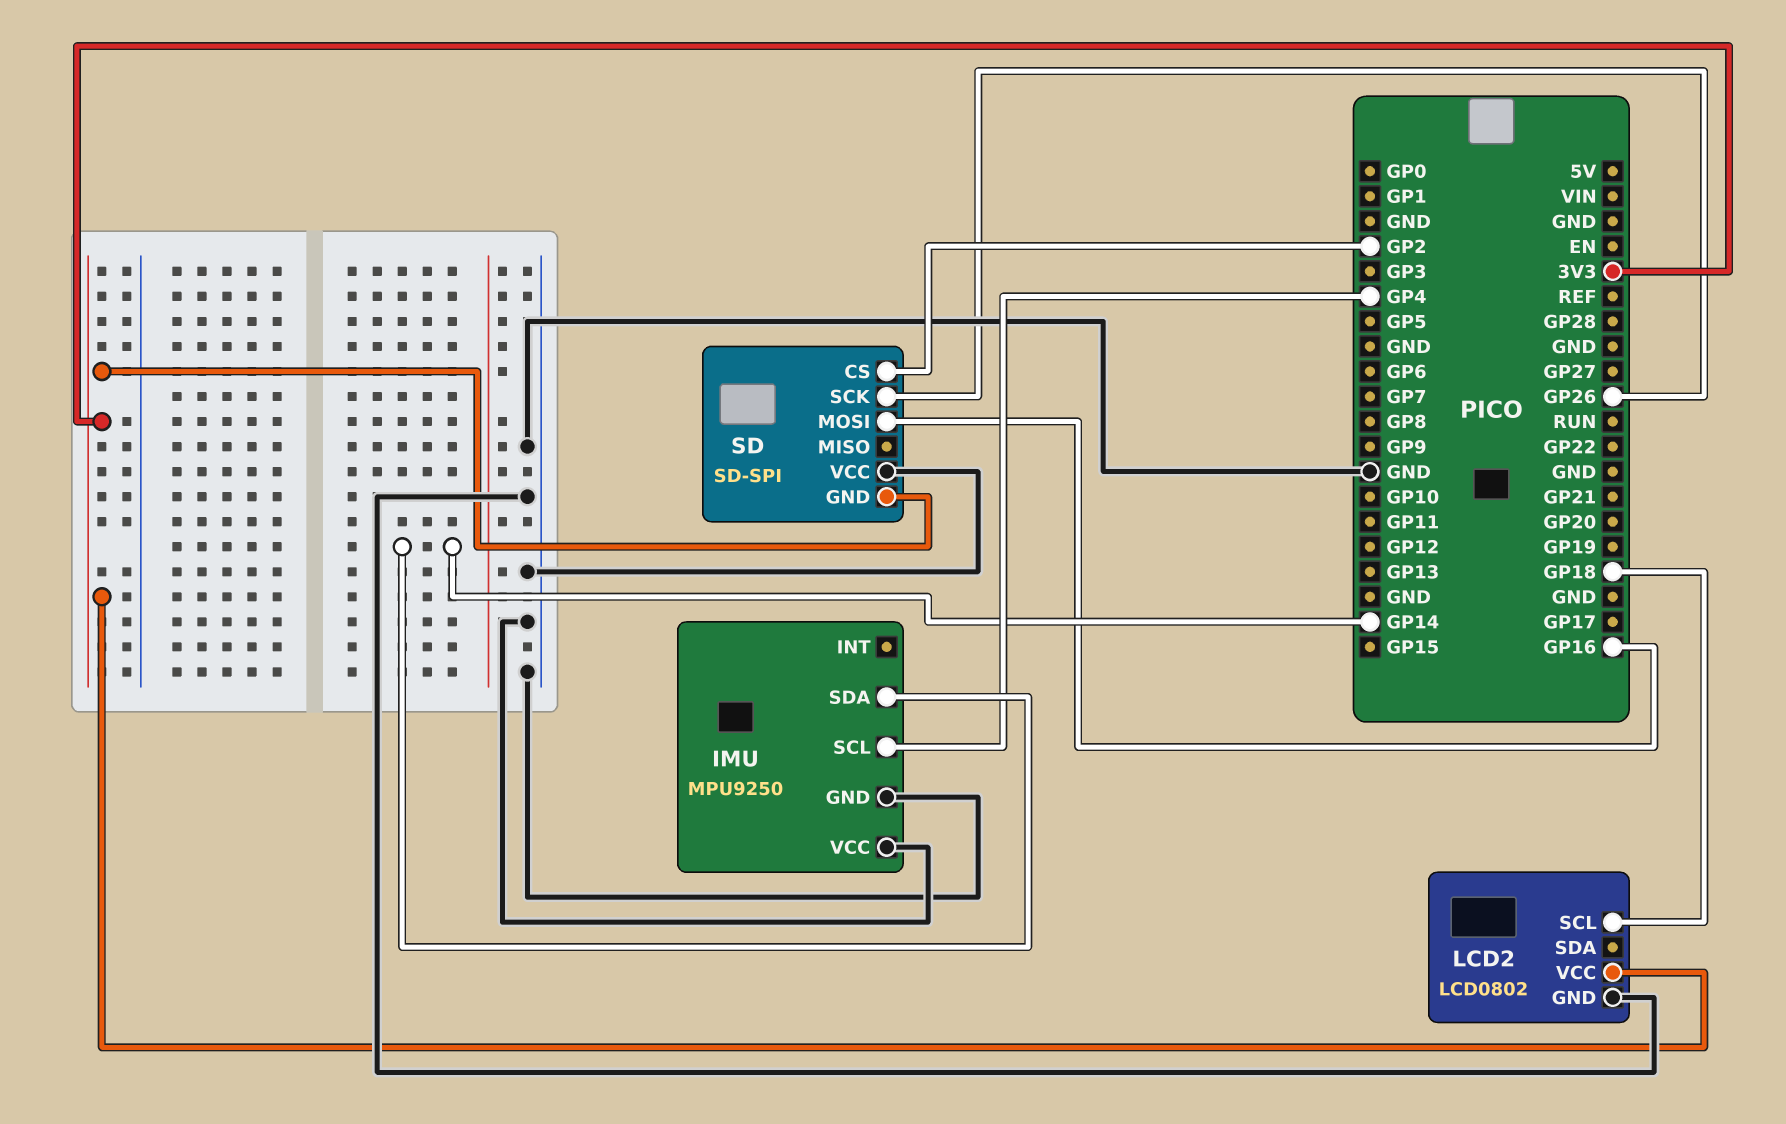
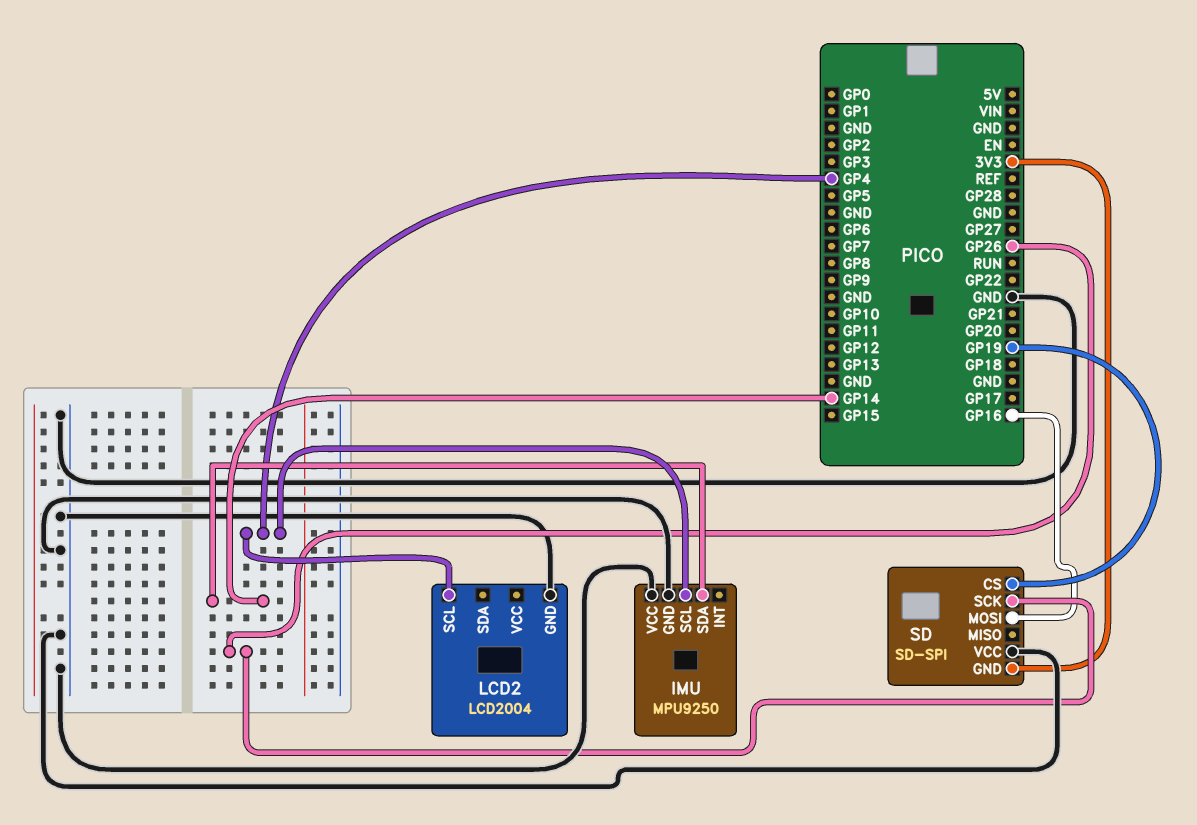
LCD2: LCD0802 -> LCD2004
LCD2 pin SCL: GP18 -> GP4
LCD2 pin VCC: 3V3 -> none
SD pin CS: GP2 -> GP19

